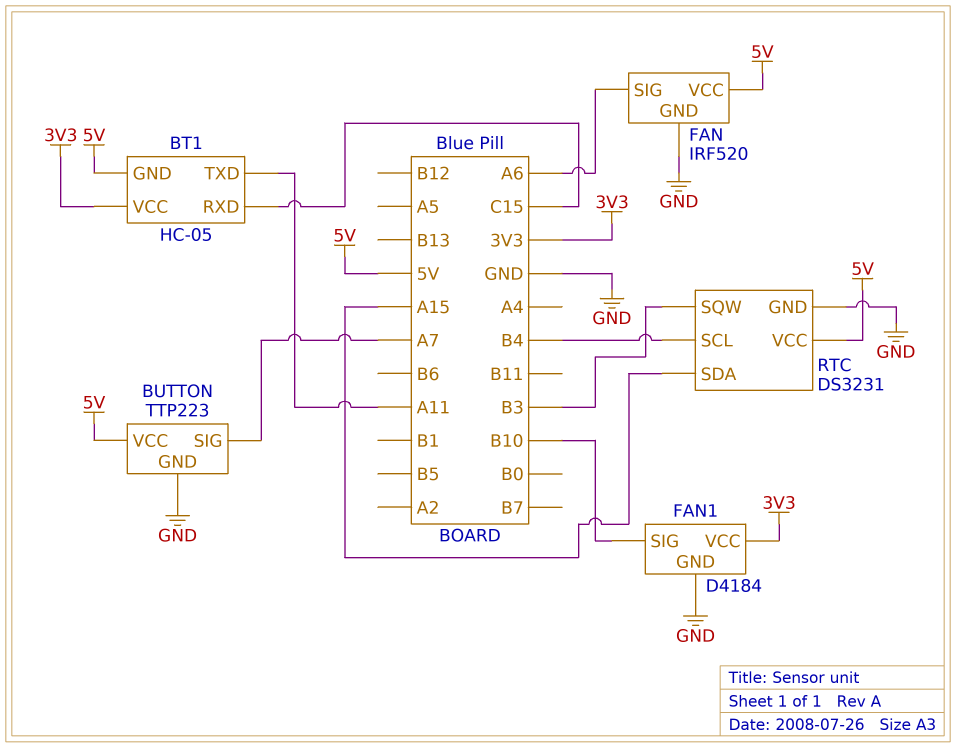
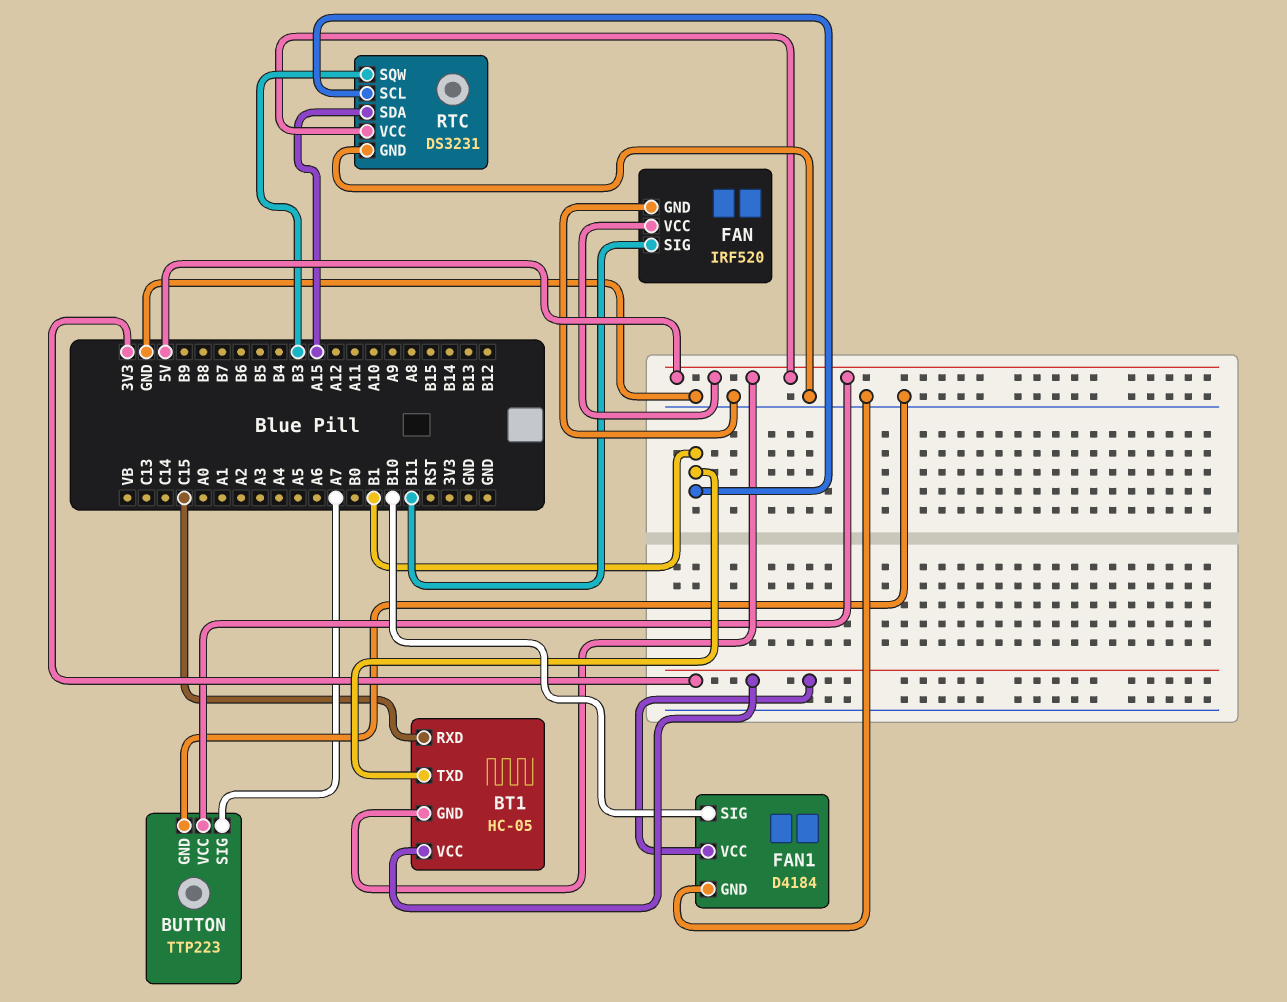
BT1 pin TXD: A11 -> B1
FAN pin SIG: A6 -> B11
RTC pin SCL: B4 -> B1

